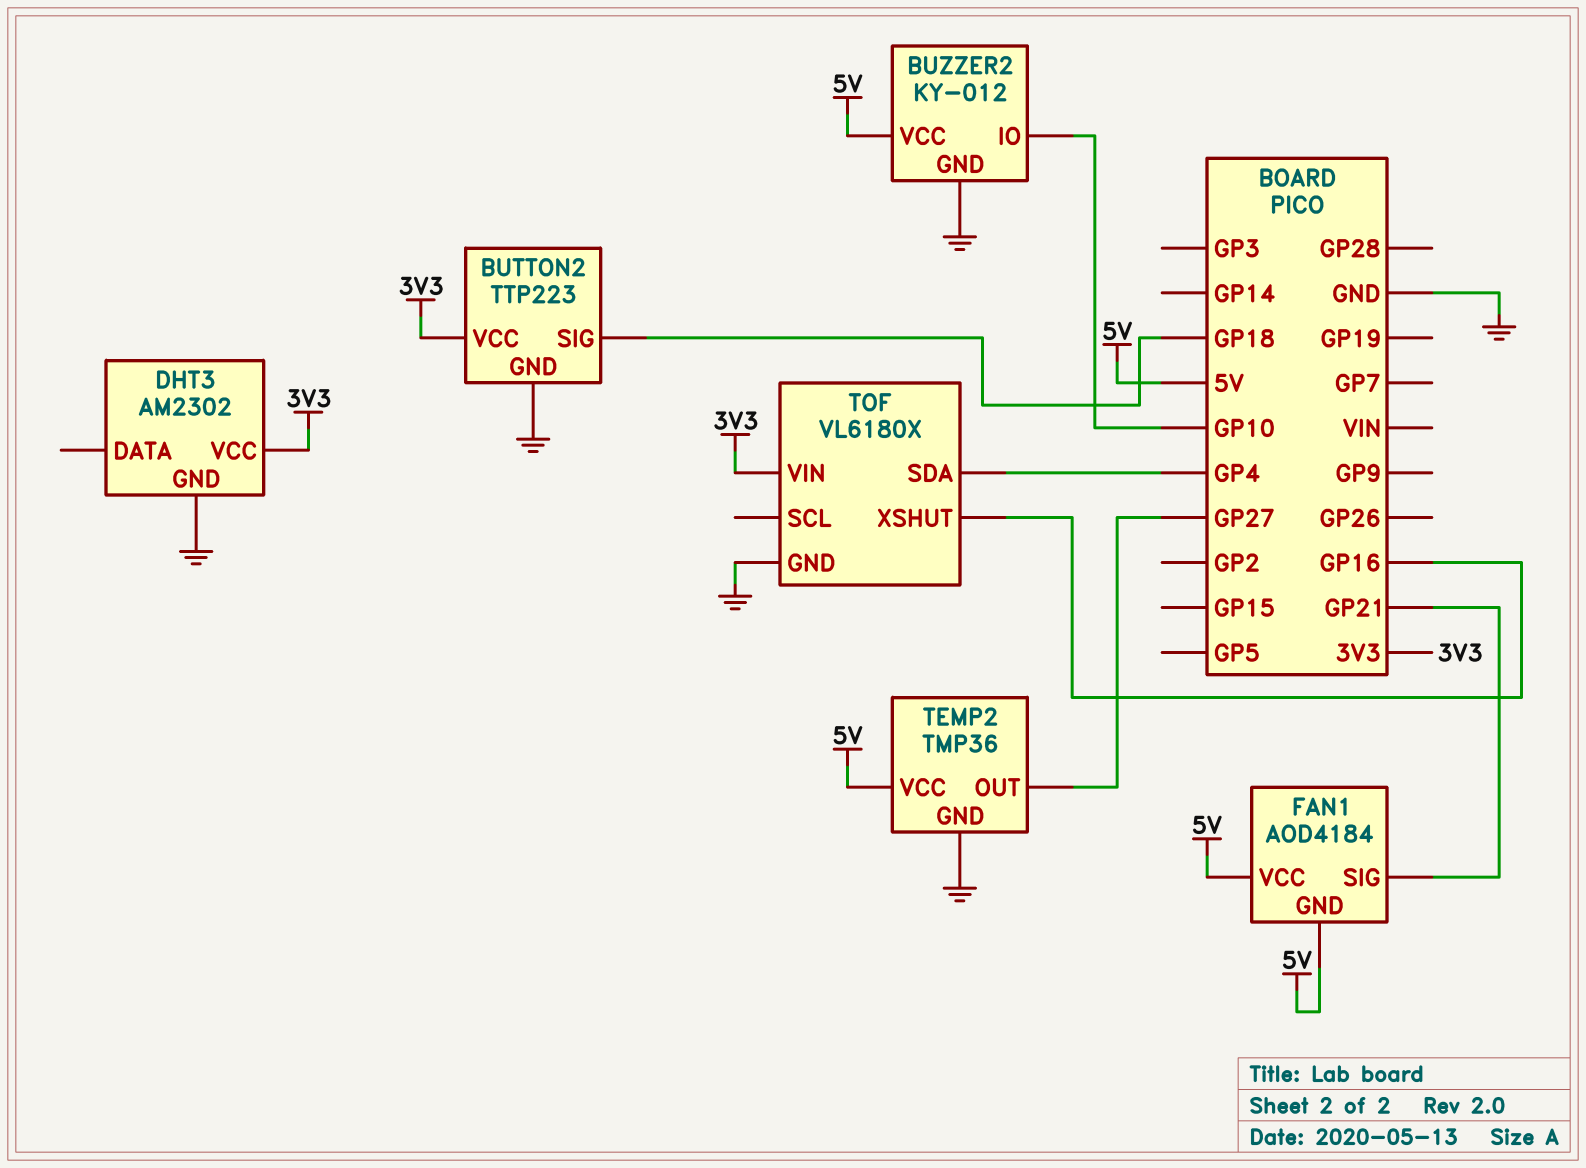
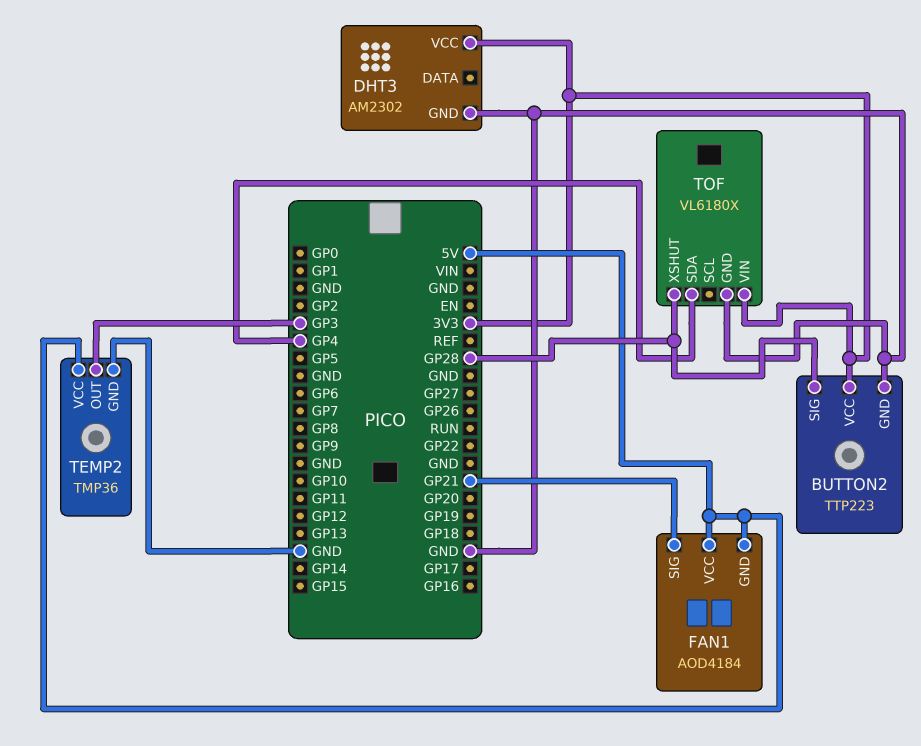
BUTTON2 pin SIG: GP18 -> GP28
BUZZER2: KY-012 -> none
BUZZER2 pin GND: GND -> none
BUZZER2 pin IO: GP10 -> none
BUZZER2 pin VCC: 5V -> none
TEMP2 pin OUT: GP27 -> GP3
TOF pin XSHUT: GP16 -> GP28

